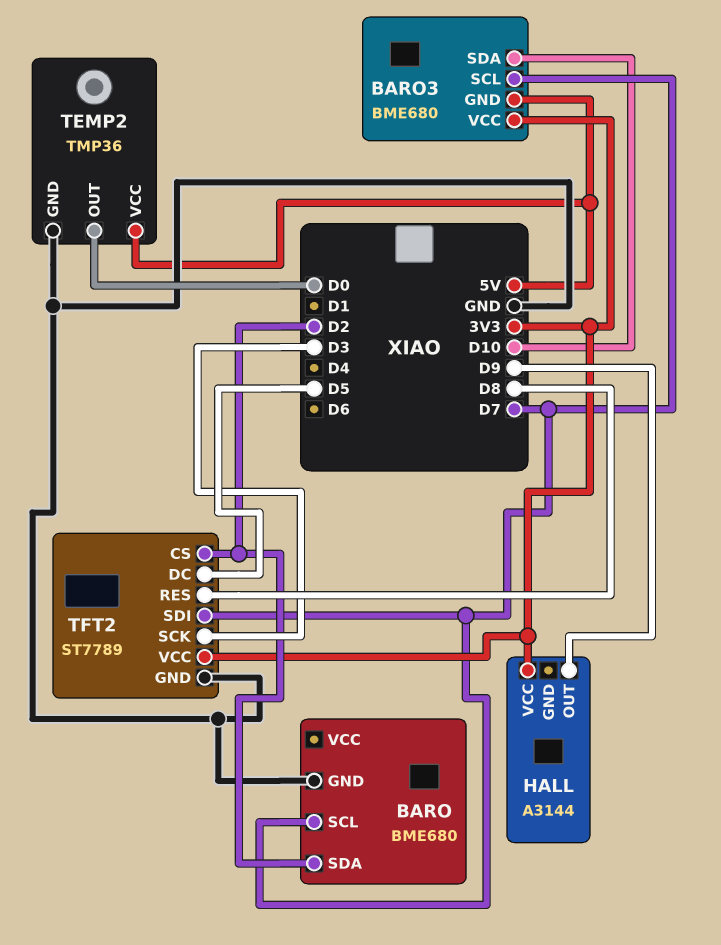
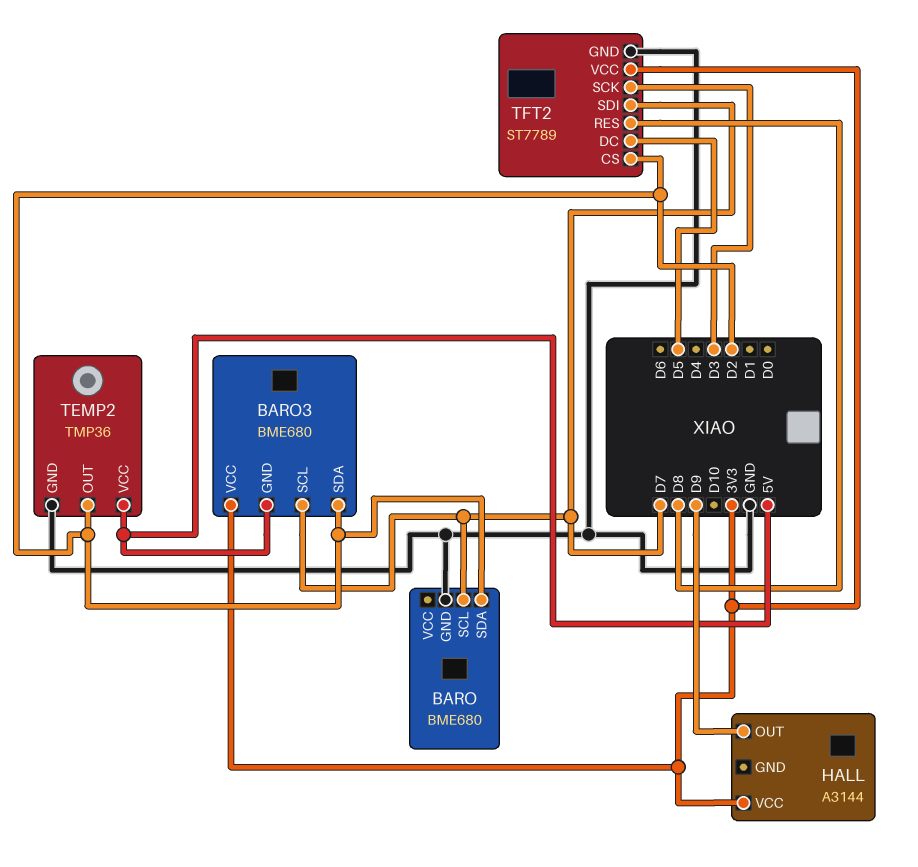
BARO3 pin SDA: D10 -> D2
TEMP2 pin OUT: D0 -> D2

